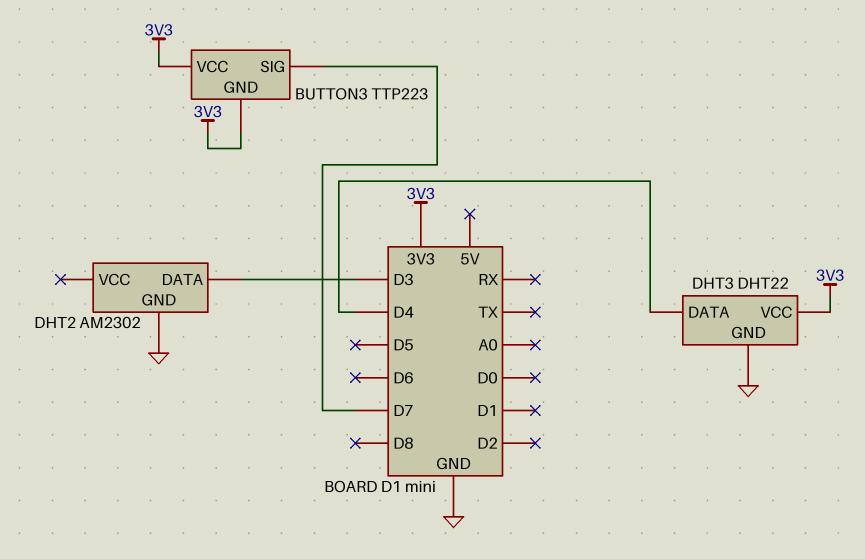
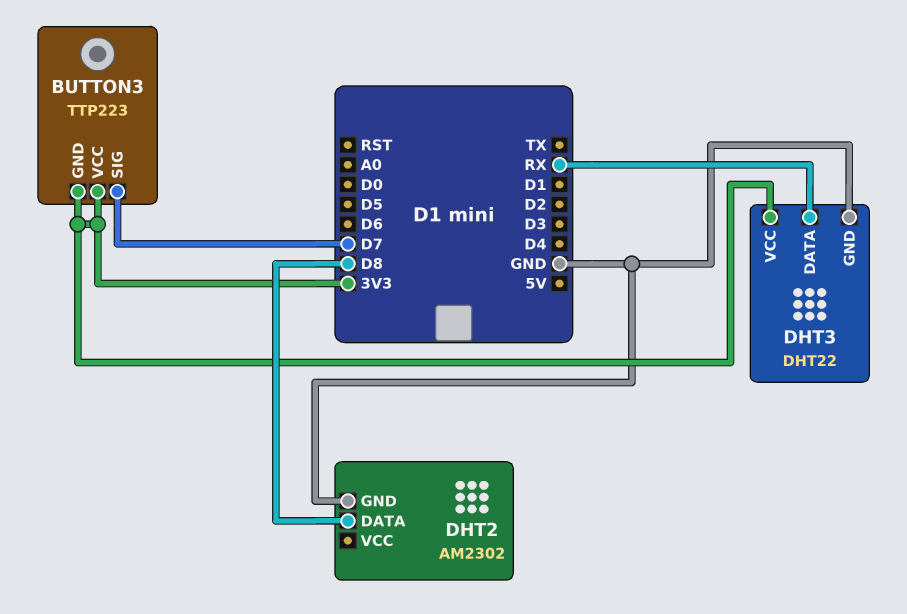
DHT2 pin DATA: D3 -> D8
DHT3 pin DATA: D4 -> RX

